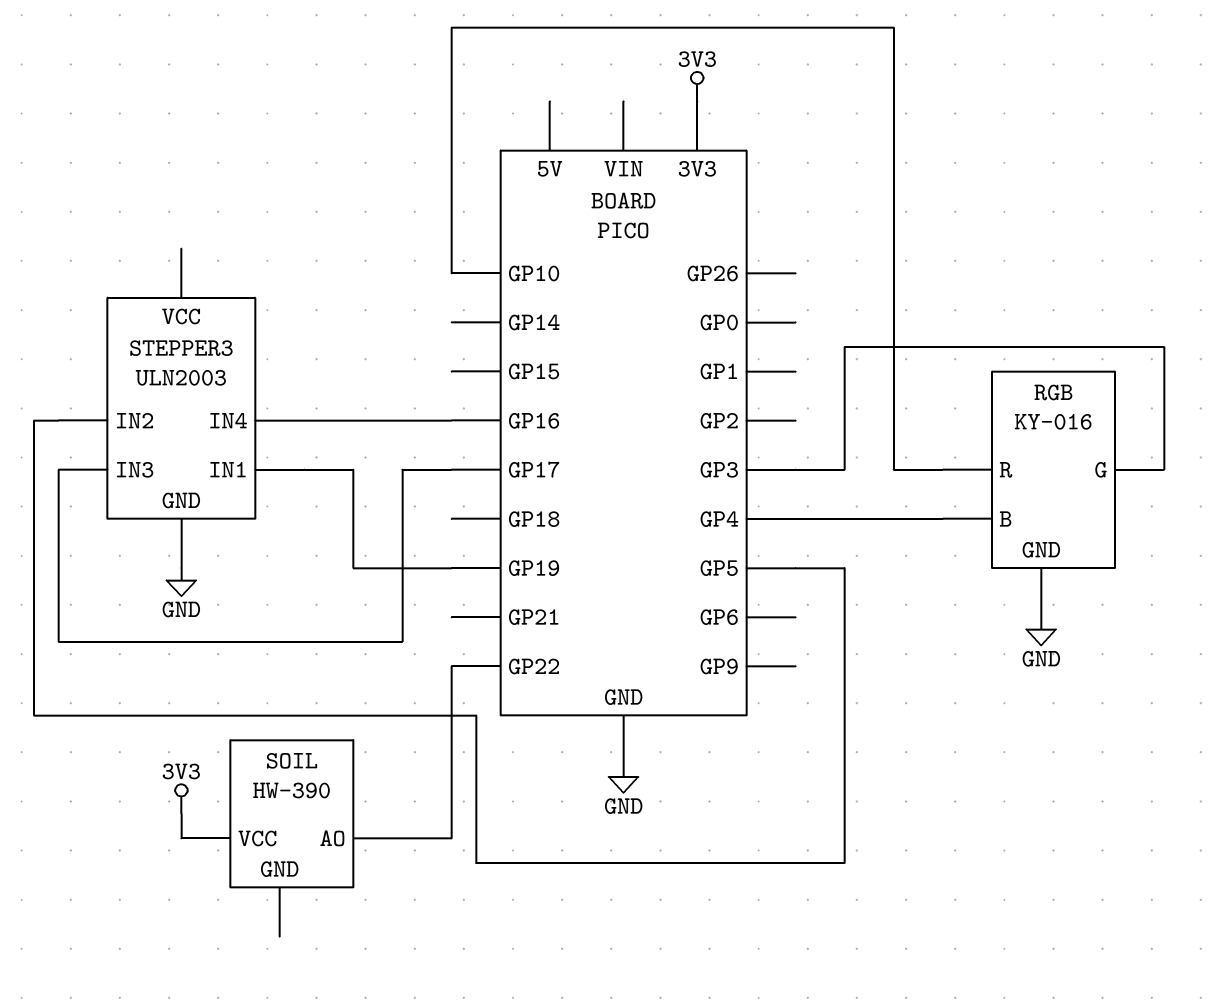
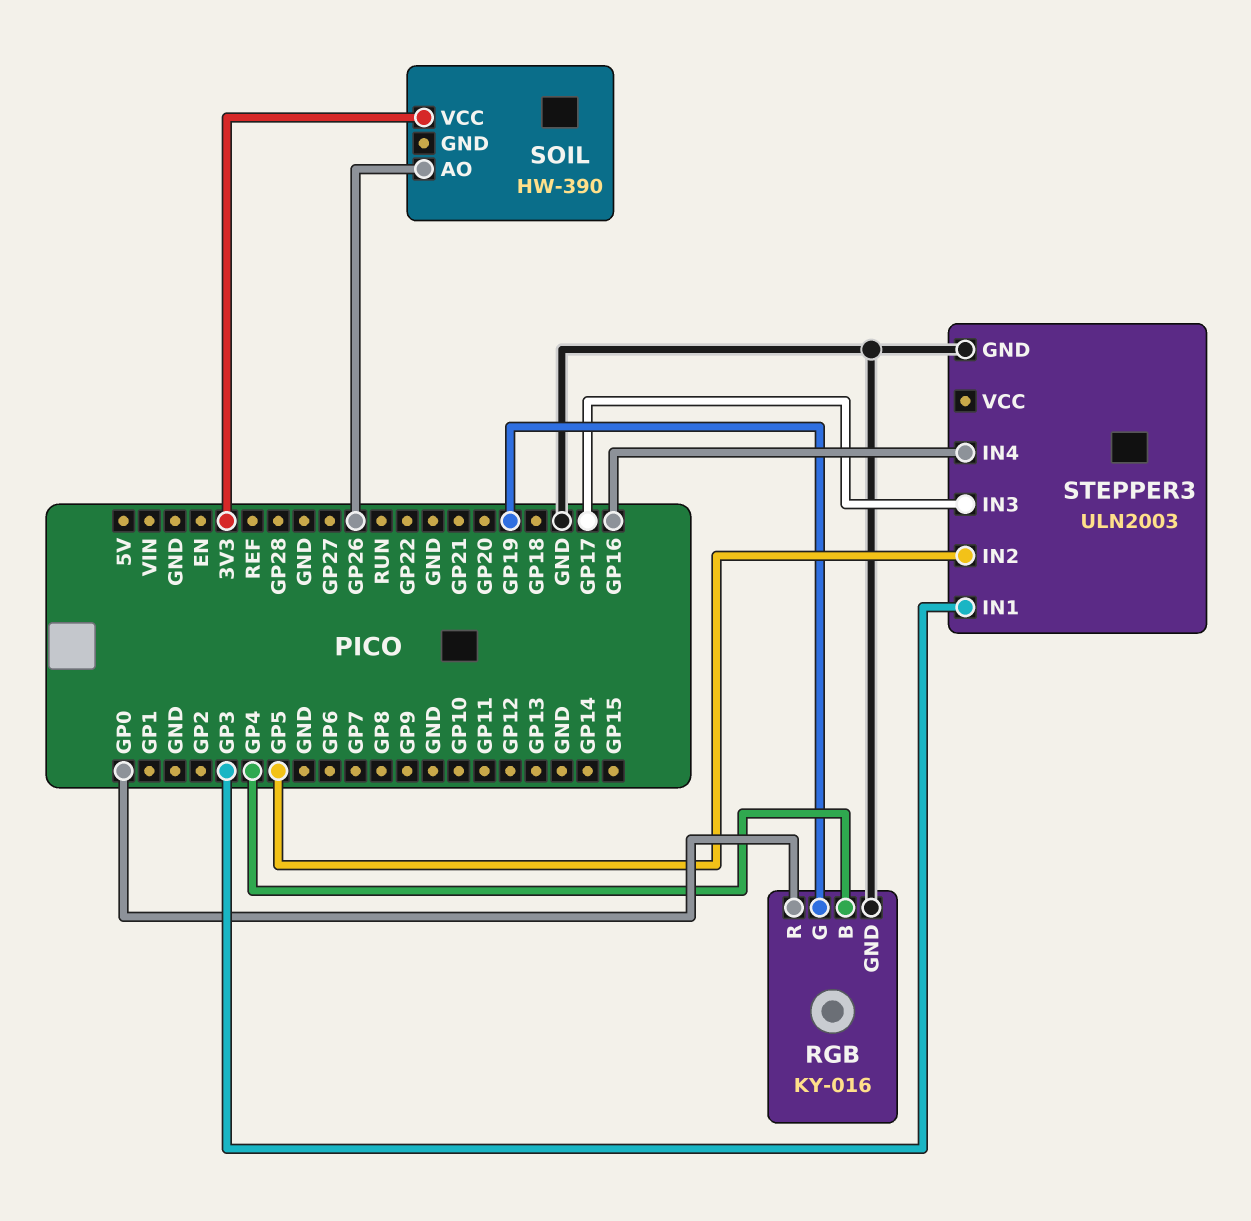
RGB pin G: GP3 -> GP19
RGB pin R: GP10 -> GP0
SOIL pin AO: GP22 -> GP26
STEPPER3 pin IN1: GP19 -> GP3

